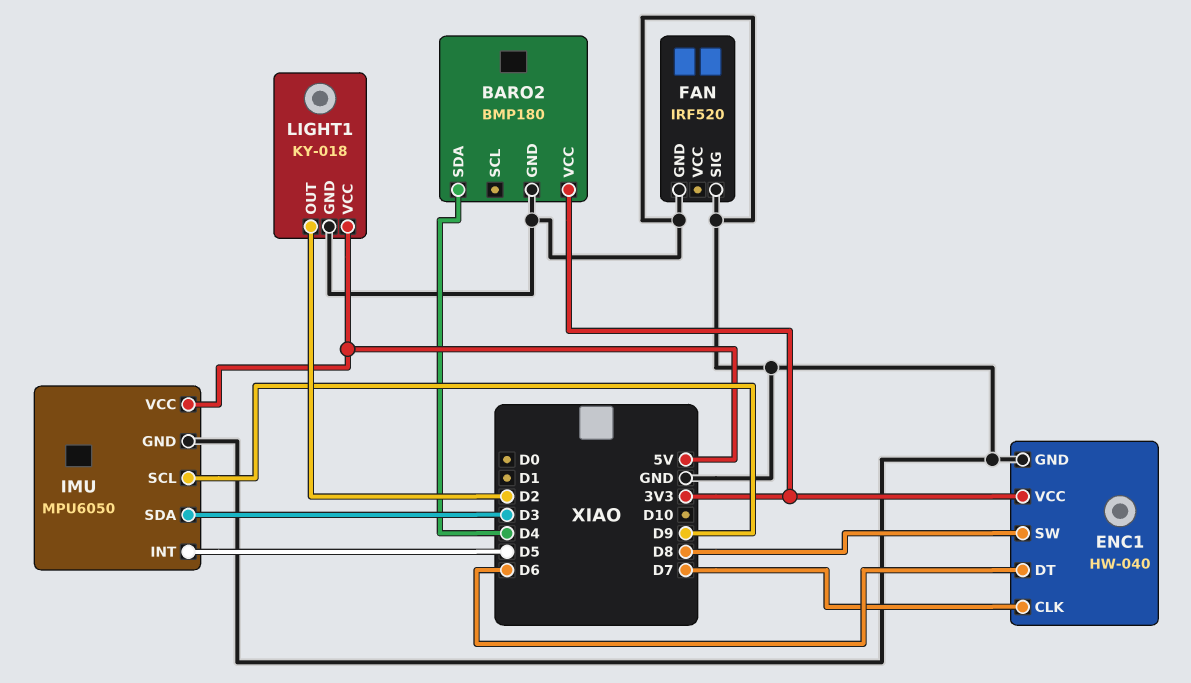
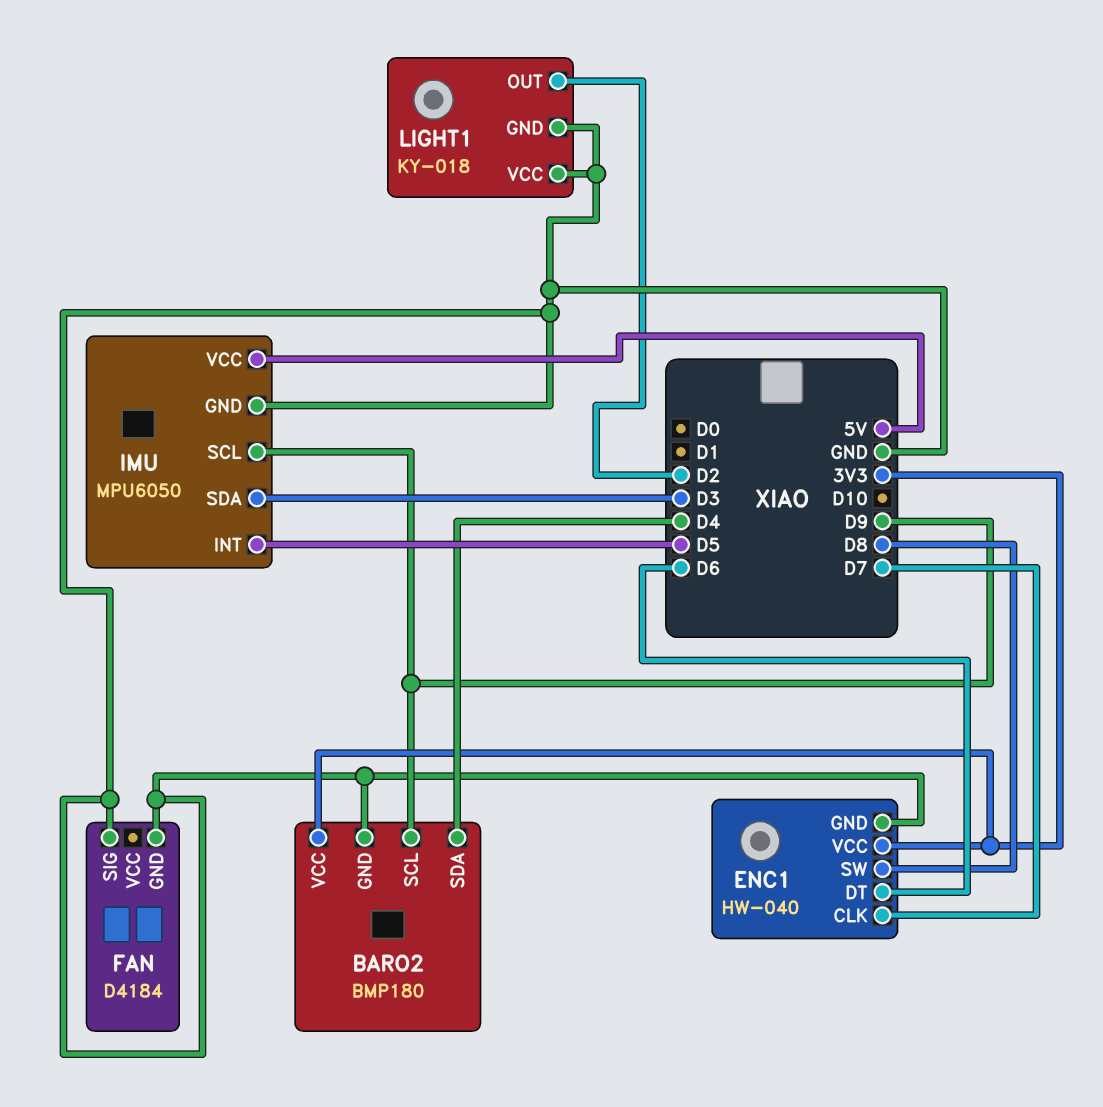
BARO2 pin SCL: none -> D9
FAN: IRF520 -> D4184
LIGHT1 pin VCC: 5V -> GND

